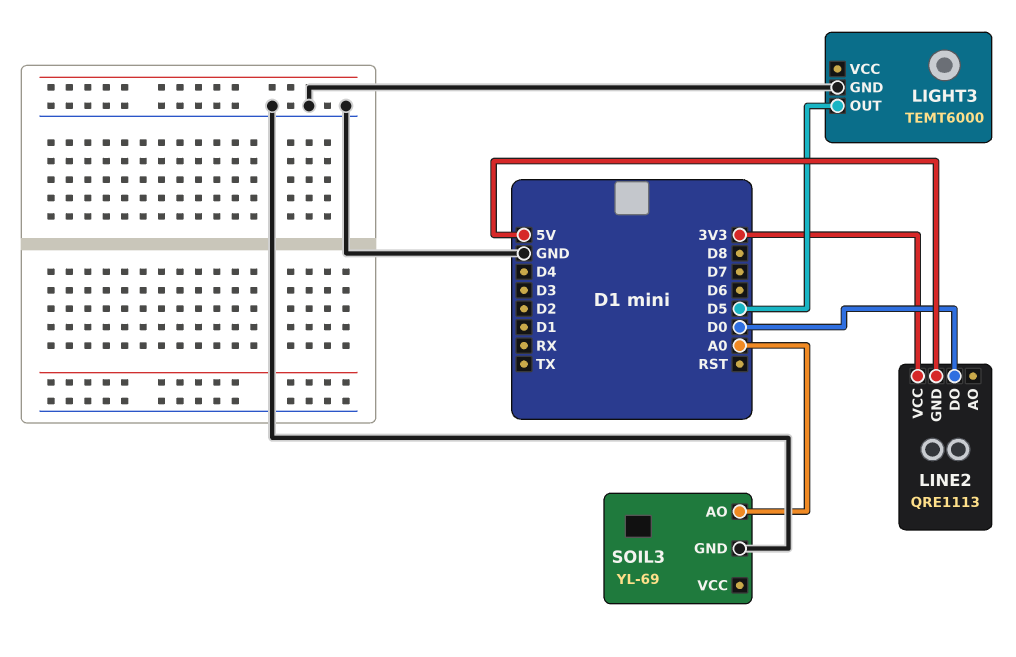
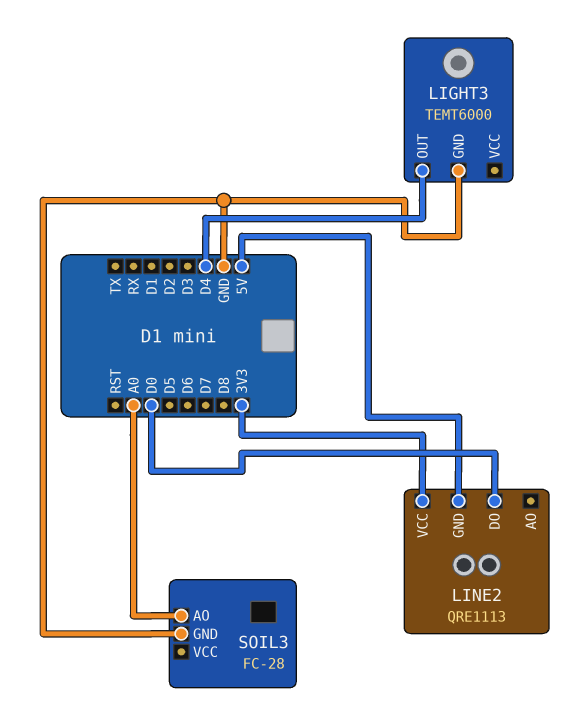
LIGHT3 pin OUT: D5 -> D4
SOIL3: YL-69 -> FC-28

